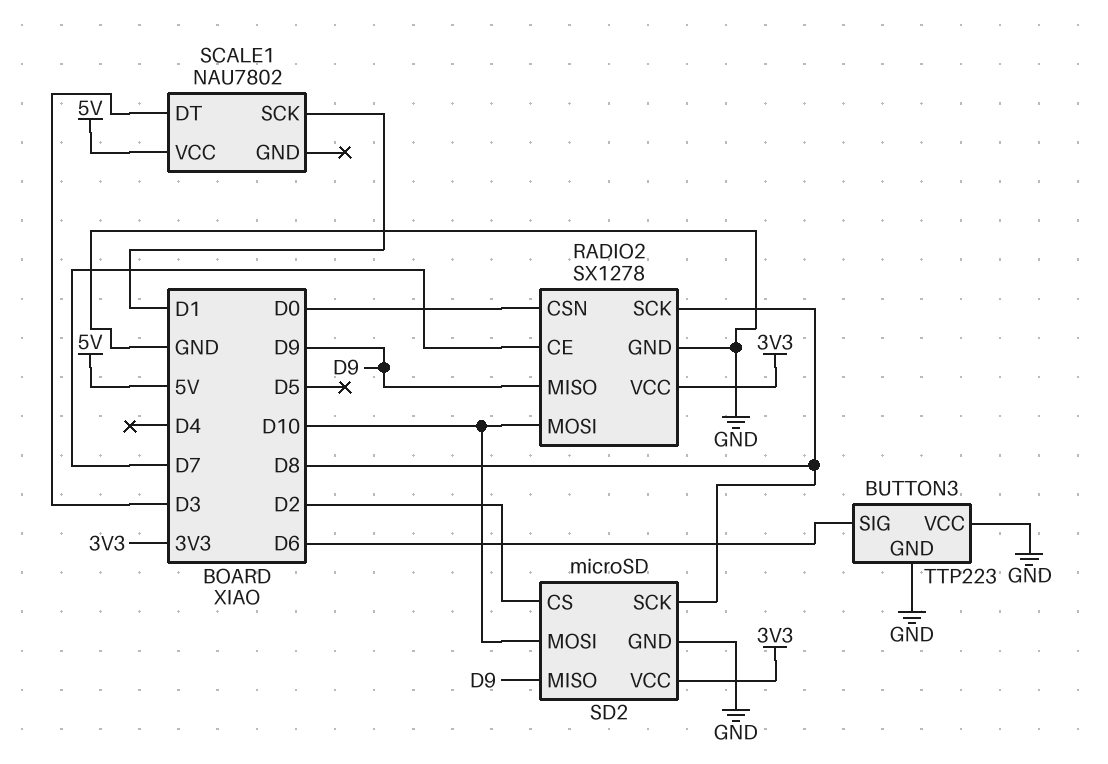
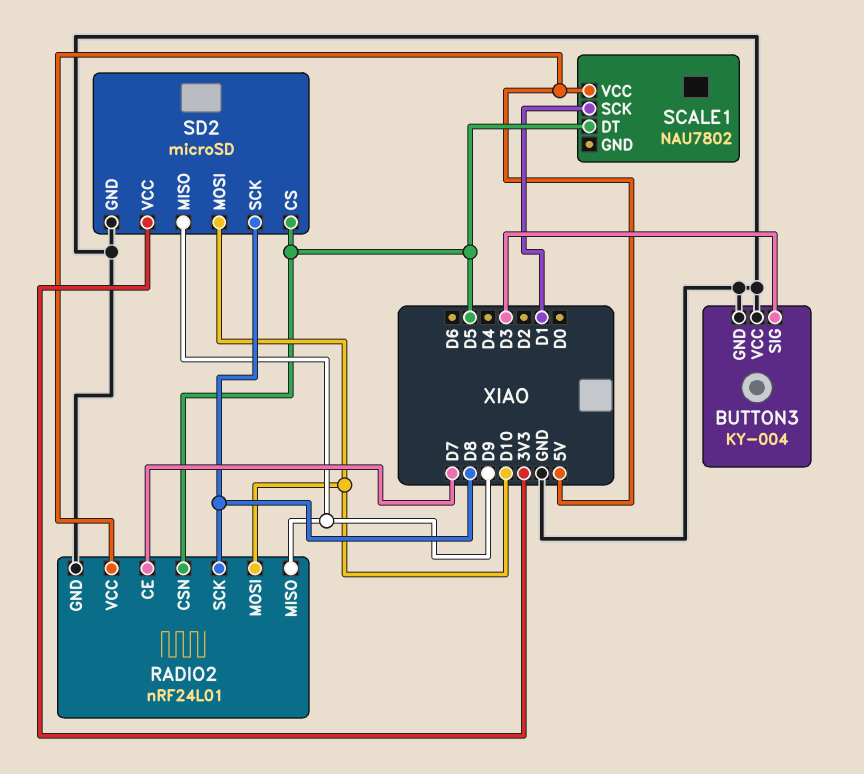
BUTTON3: TTP223 -> KY-004
BUTTON3 pin SIG: D6 -> D3
RADIO2: SX1278 -> nRF24L01
RADIO2 pin CSN: D0 -> D5
RADIO2 pin VCC: 3V3 -> 5V
SCALE1 pin DT: D3 -> D5
SD2 pin CS: D2 -> D5

